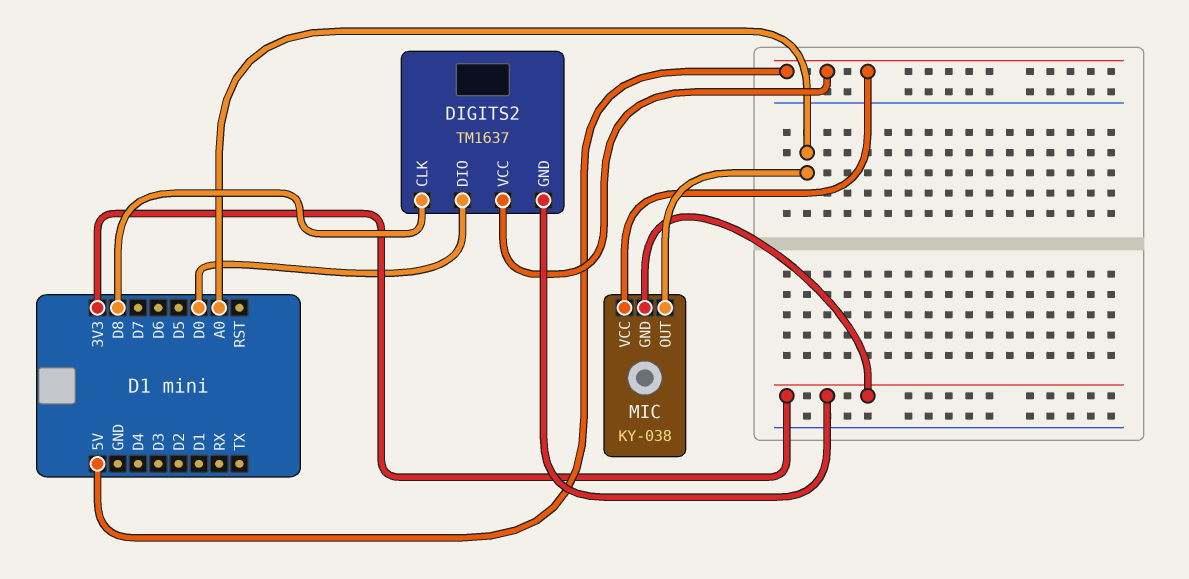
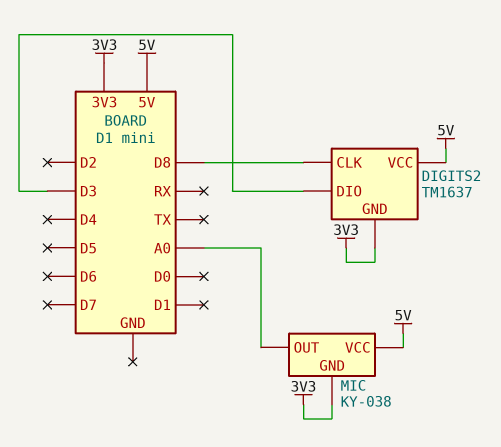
DIGITS2 pin DIO: D0 -> D3

